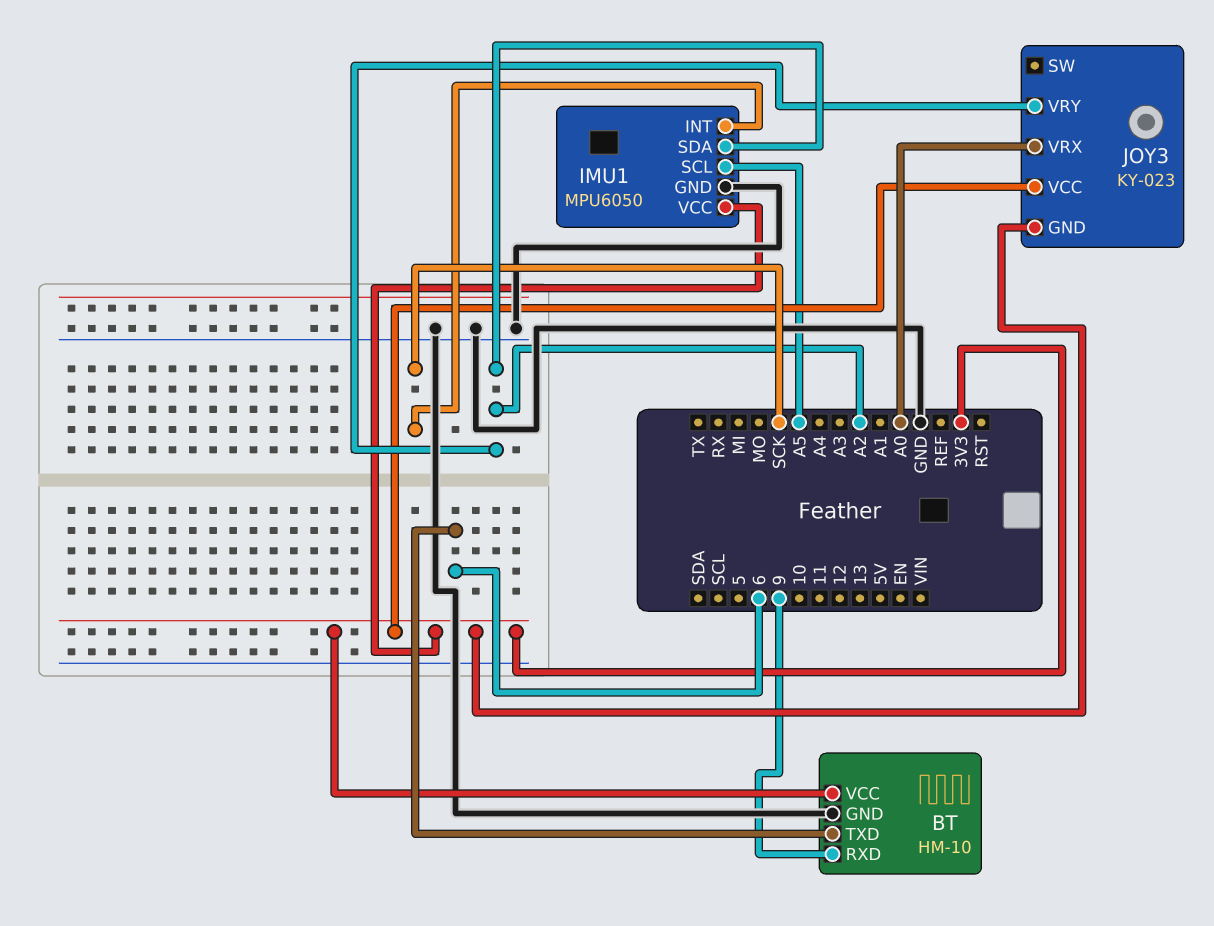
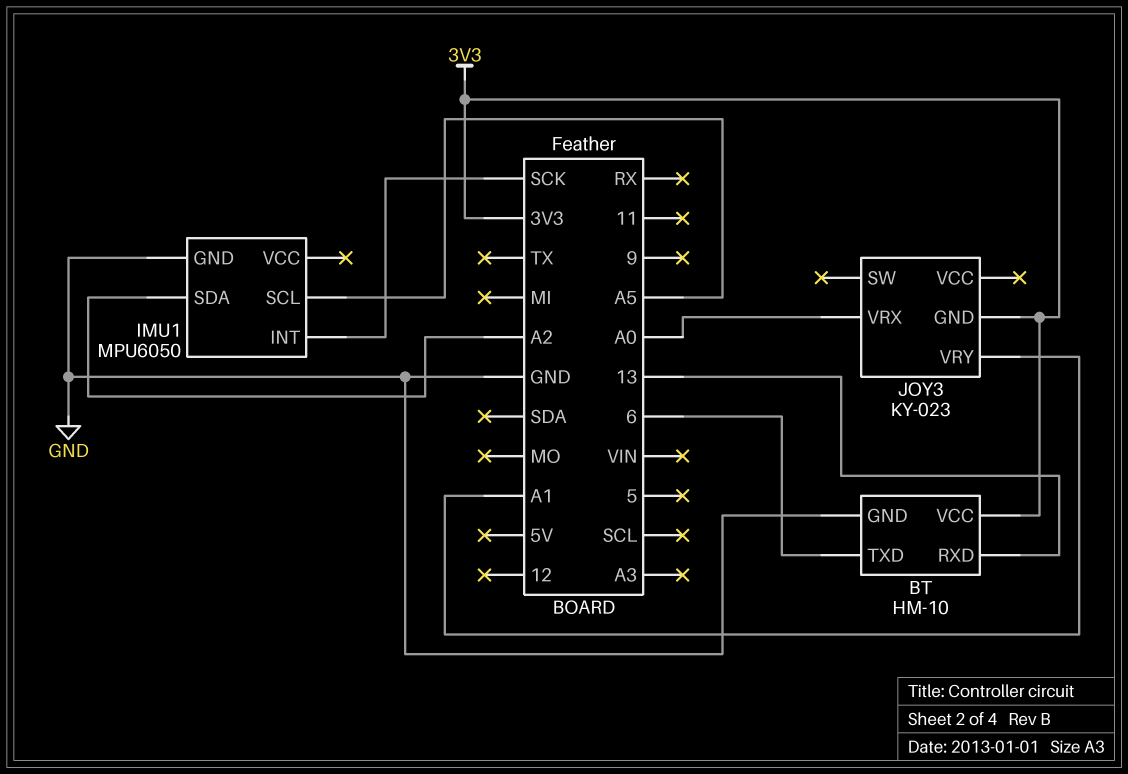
BT pin RXD: 9 -> 13
IMU1 pin VCC: 3V3 -> none
JOY3 pin VCC: 3V3 -> none
JOY3 pin VRY: A2 -> A1

